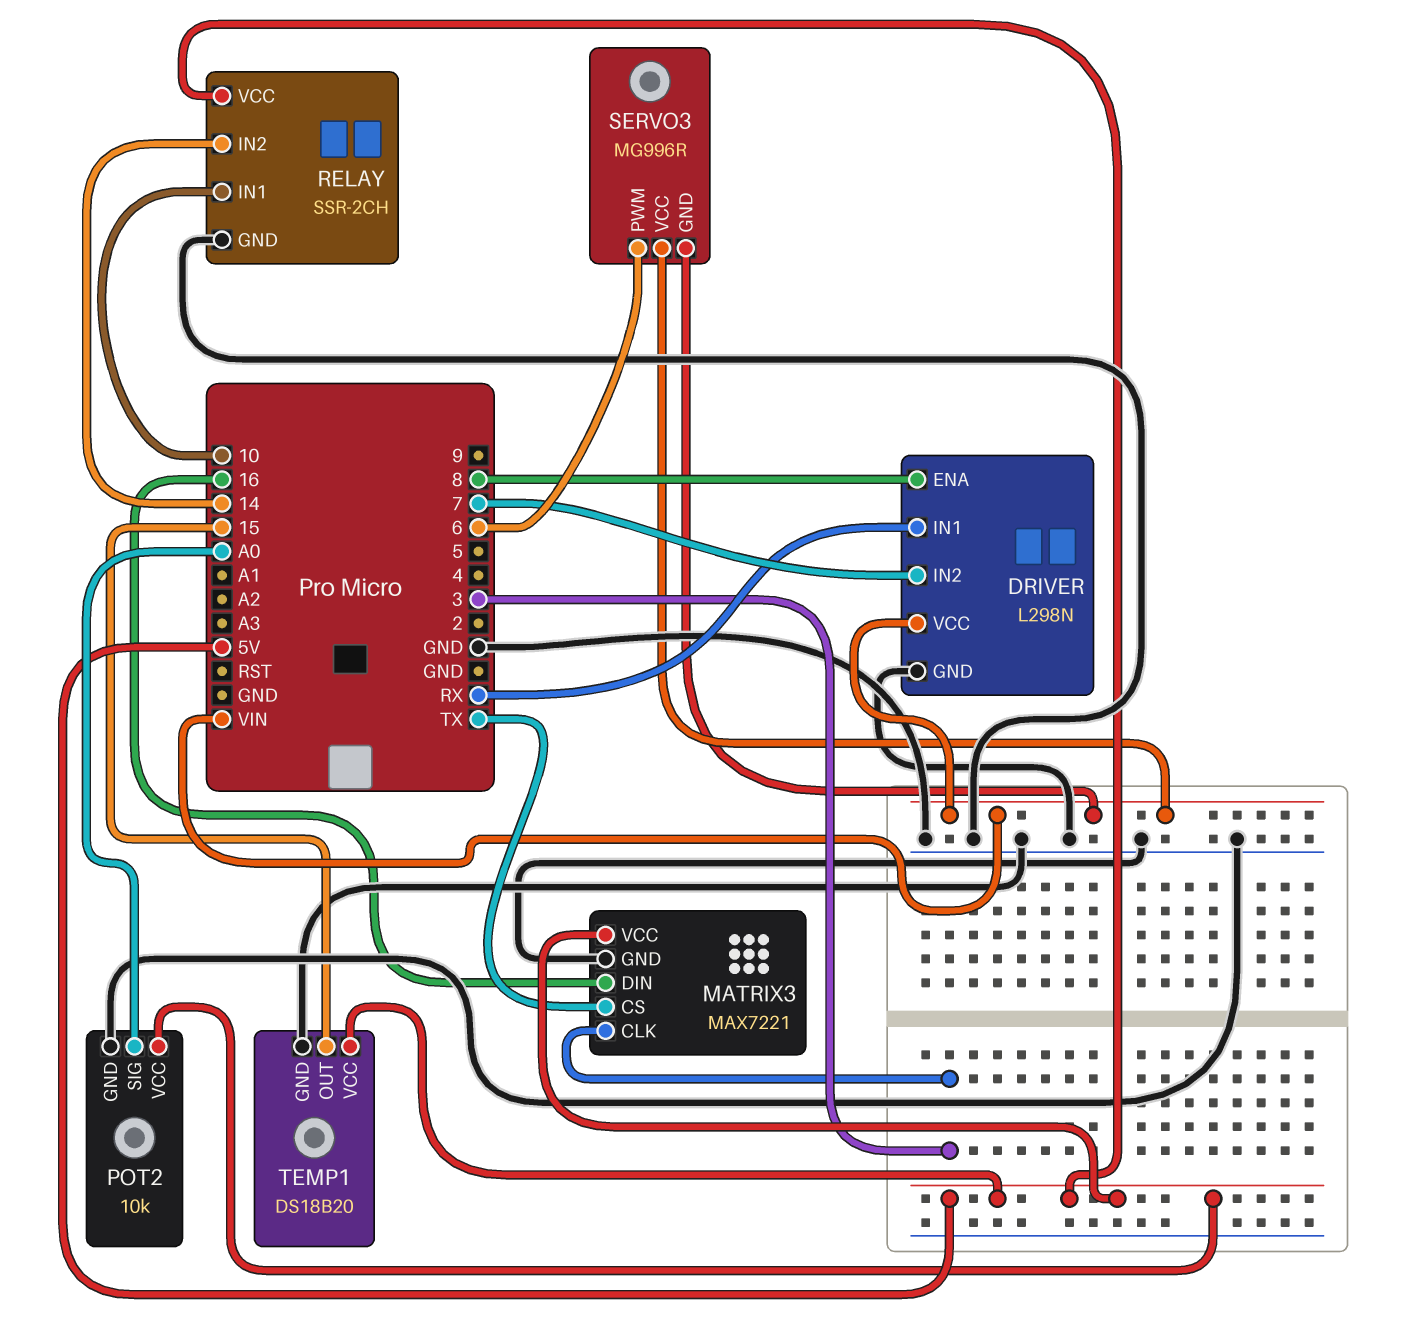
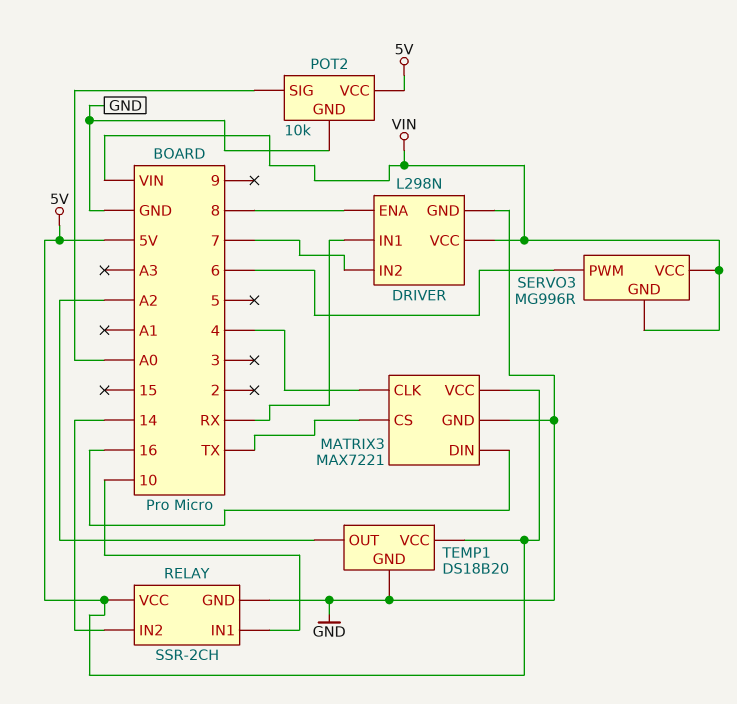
MATRIX3 pin CLK: 3 -> 4
TEMP1 pin OUT: 15 -> A2

